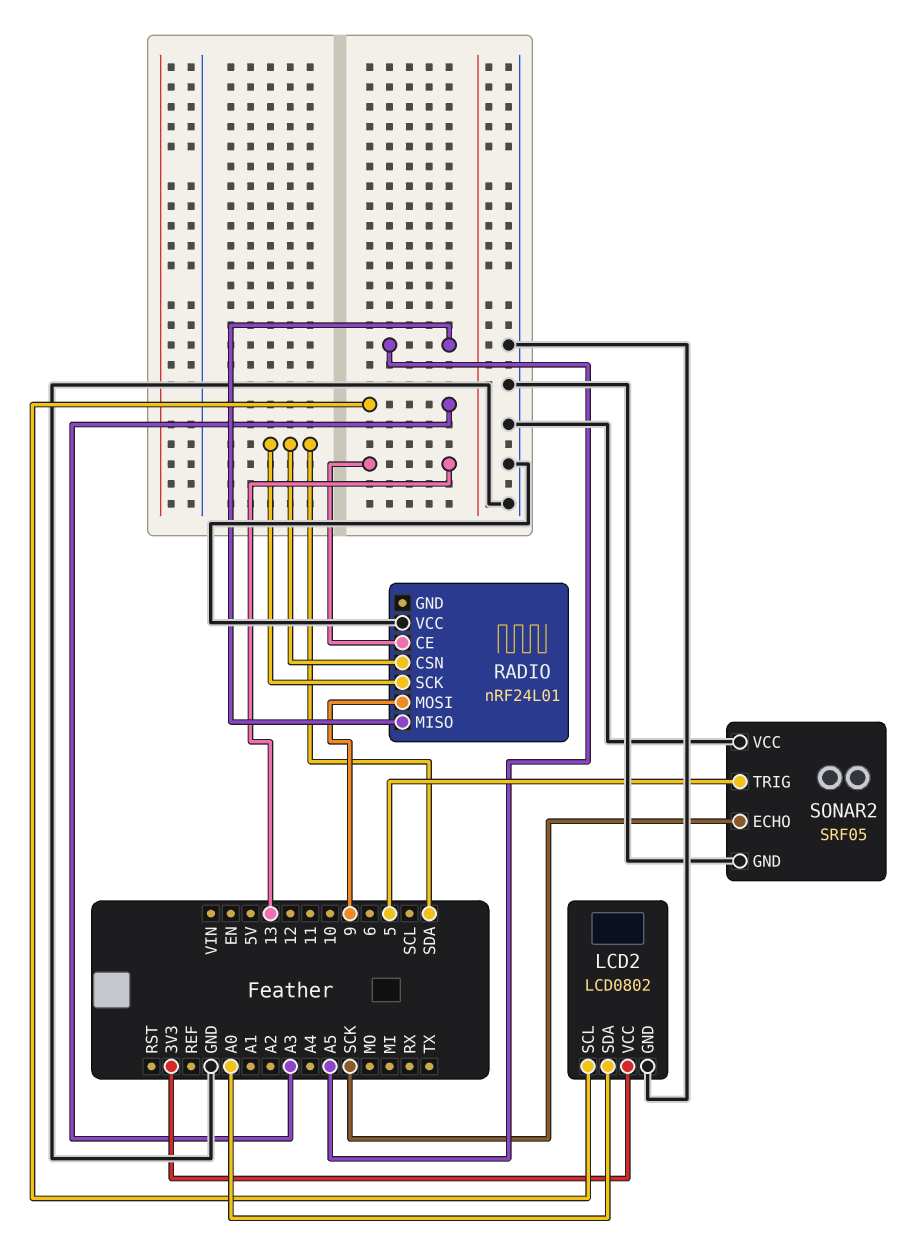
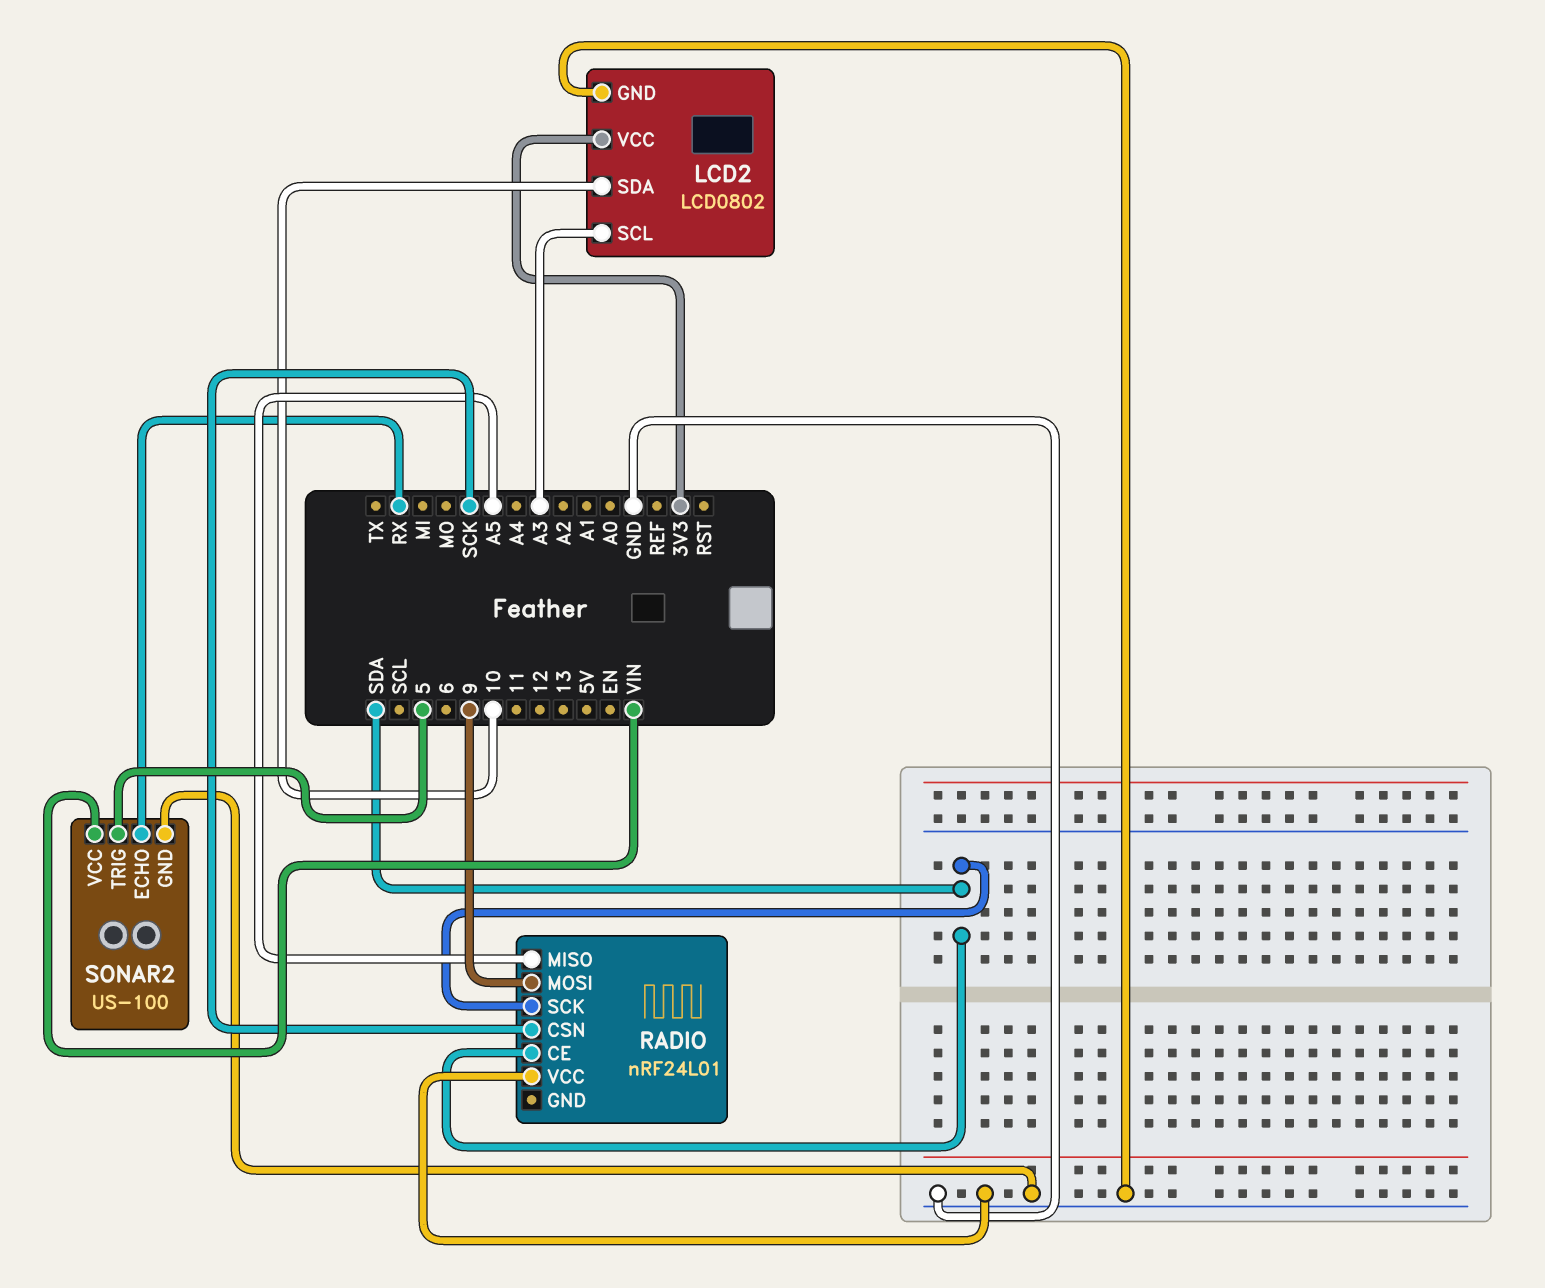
LCD2 pin SDA: A0 -> 10
RADIO pin CE: 13 -> SDA
RADIO pin CSN: SDA -> SCK
SONAR2: SRF05 -> US-100
SONAR2 pin ECHO: SCK -> RX
SONAR2 pin VCC: GND -> VIN

